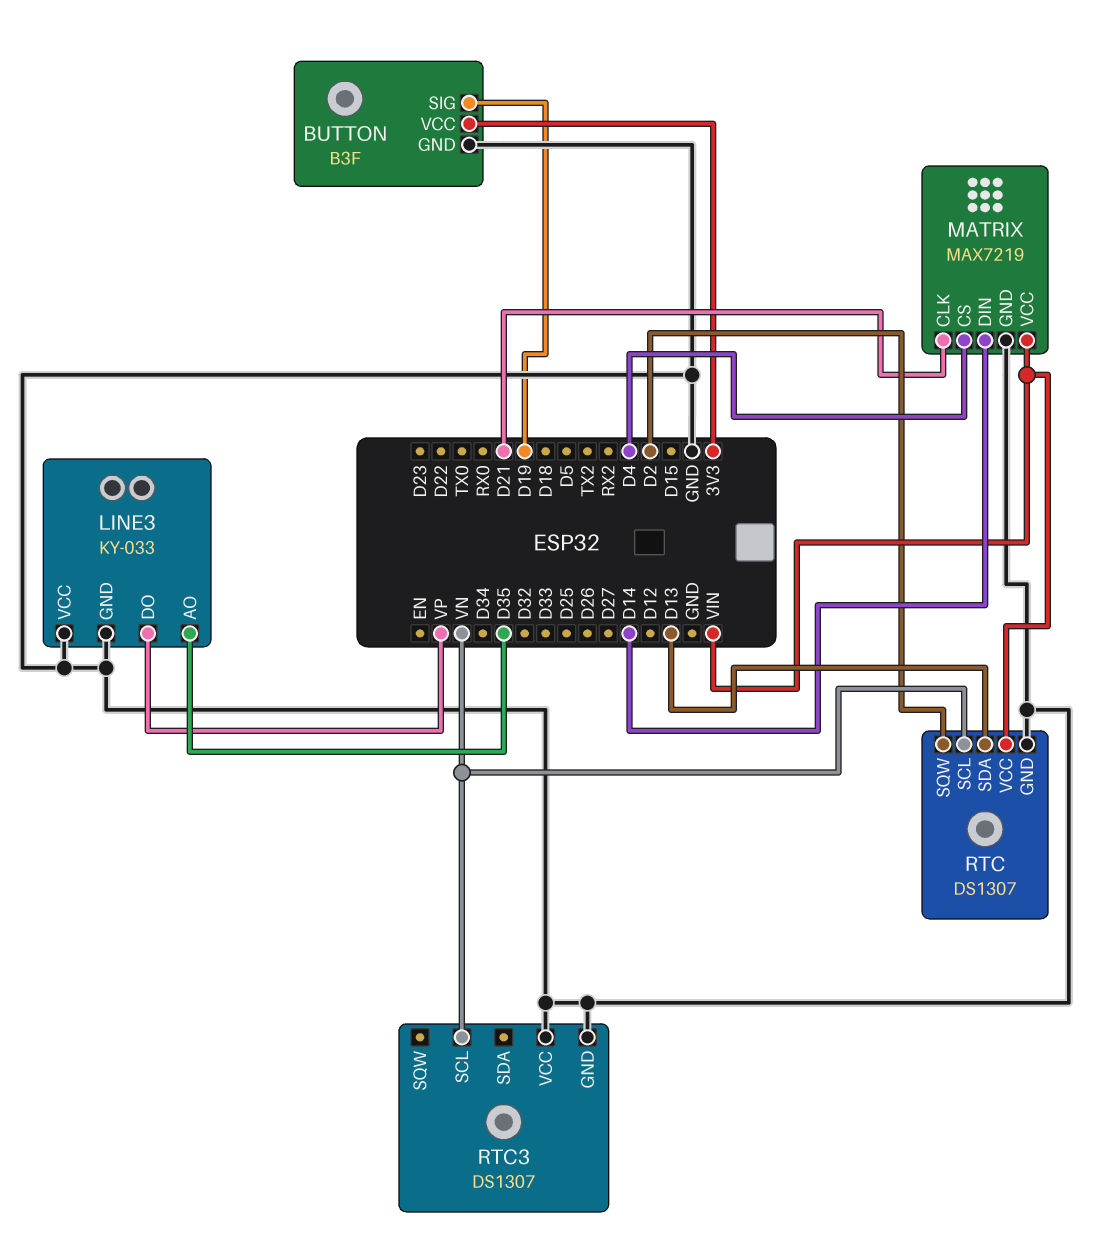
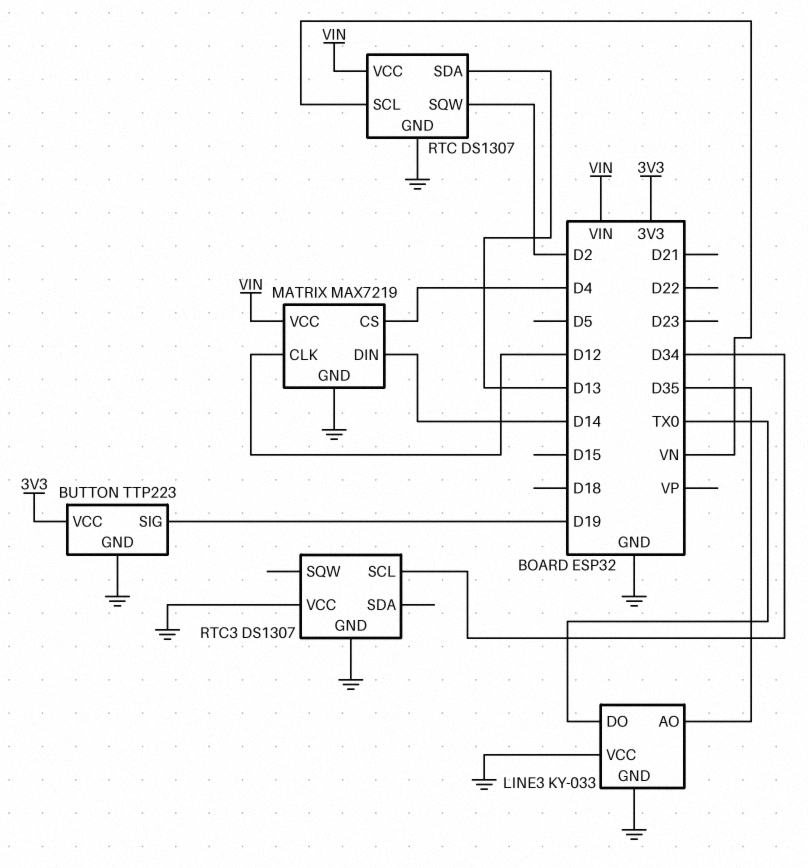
BUTTON: B3F -> TTP223
LINE3 pin DO: VP -> TX0
MATRIX pin CLK: D21 -> D12
RTC3 pin SCL: VN -> D34

